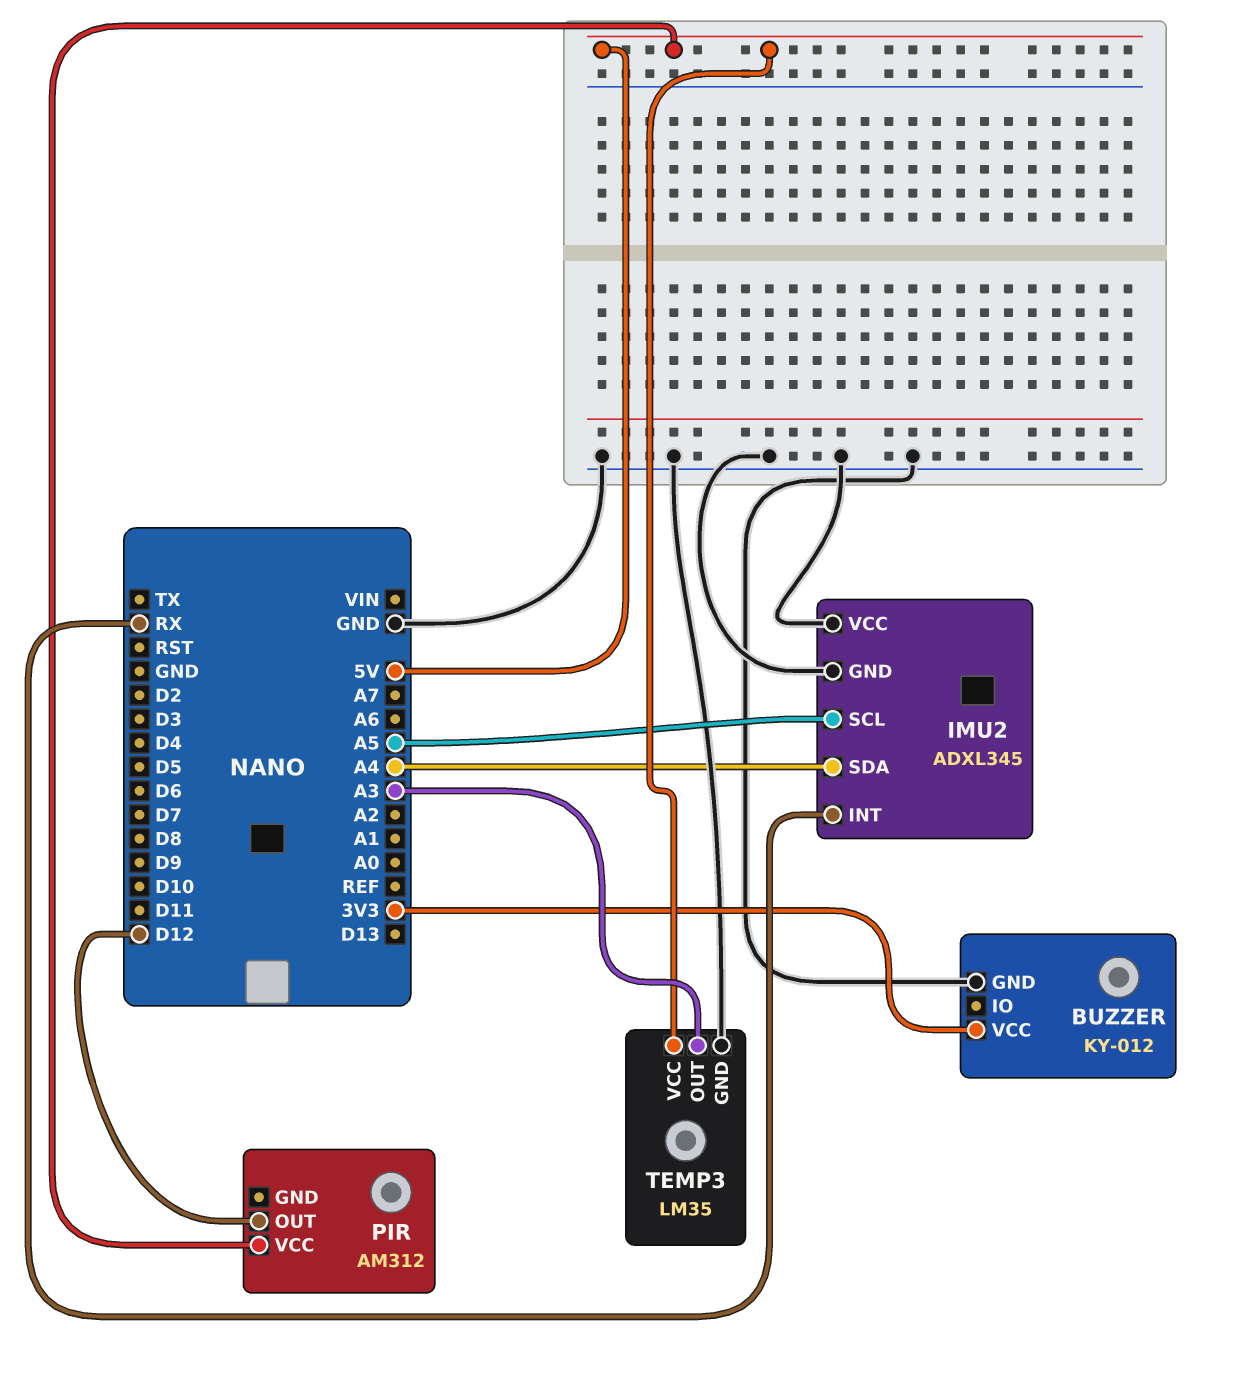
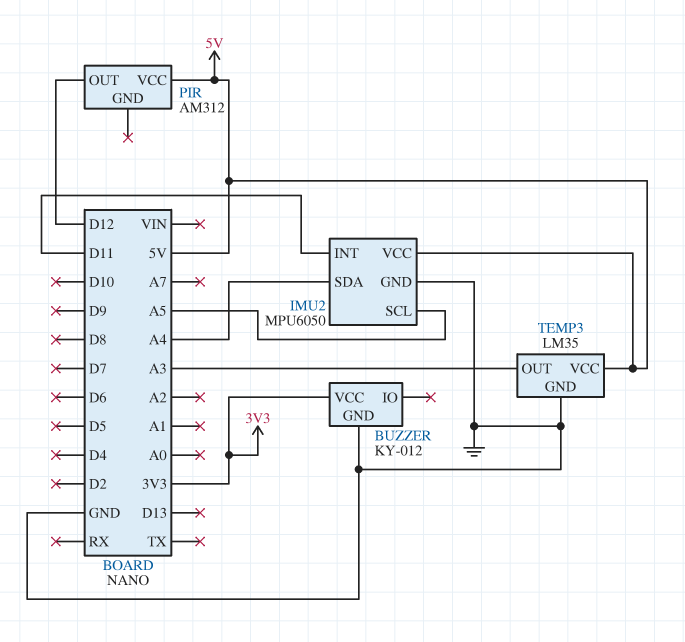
IMU2: ADXL345 -> MPU6050
IMU2 pin INT: RX -> D11
IMU2 pin VCC: GND -> 5V

